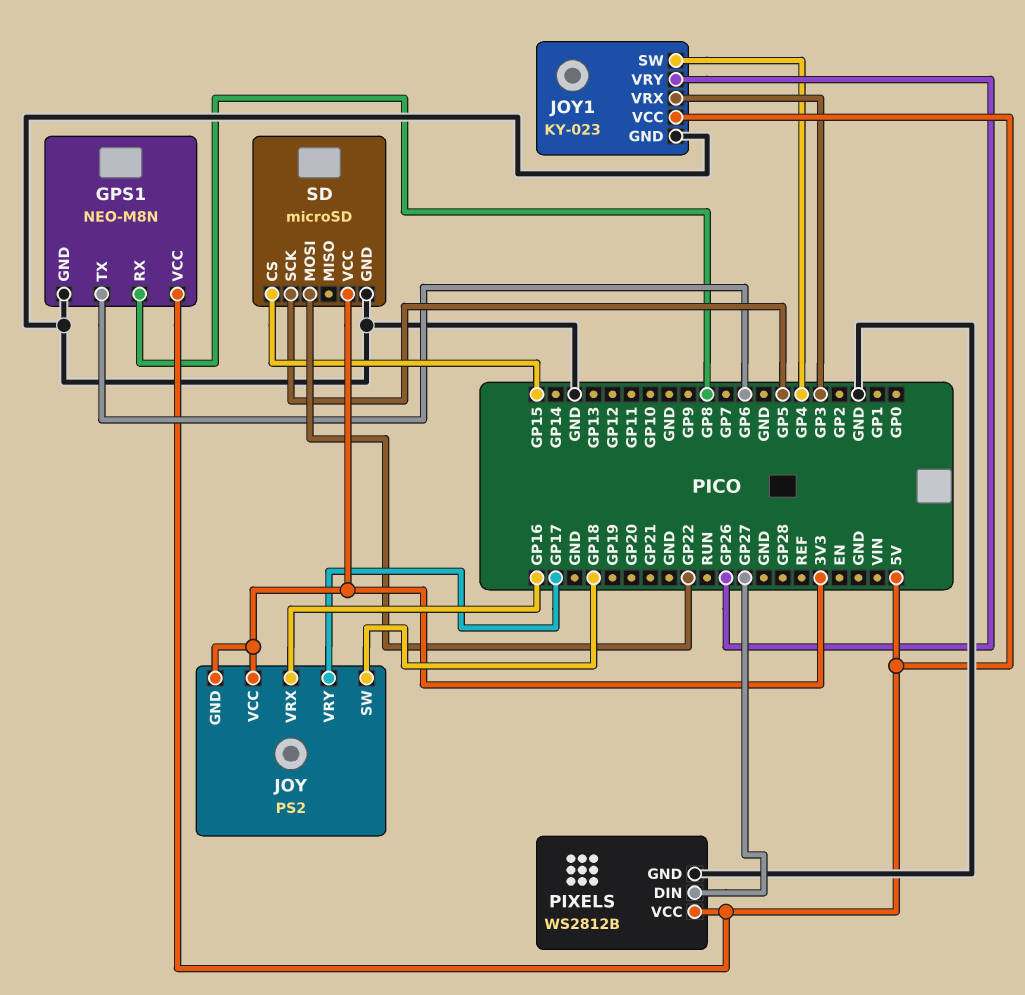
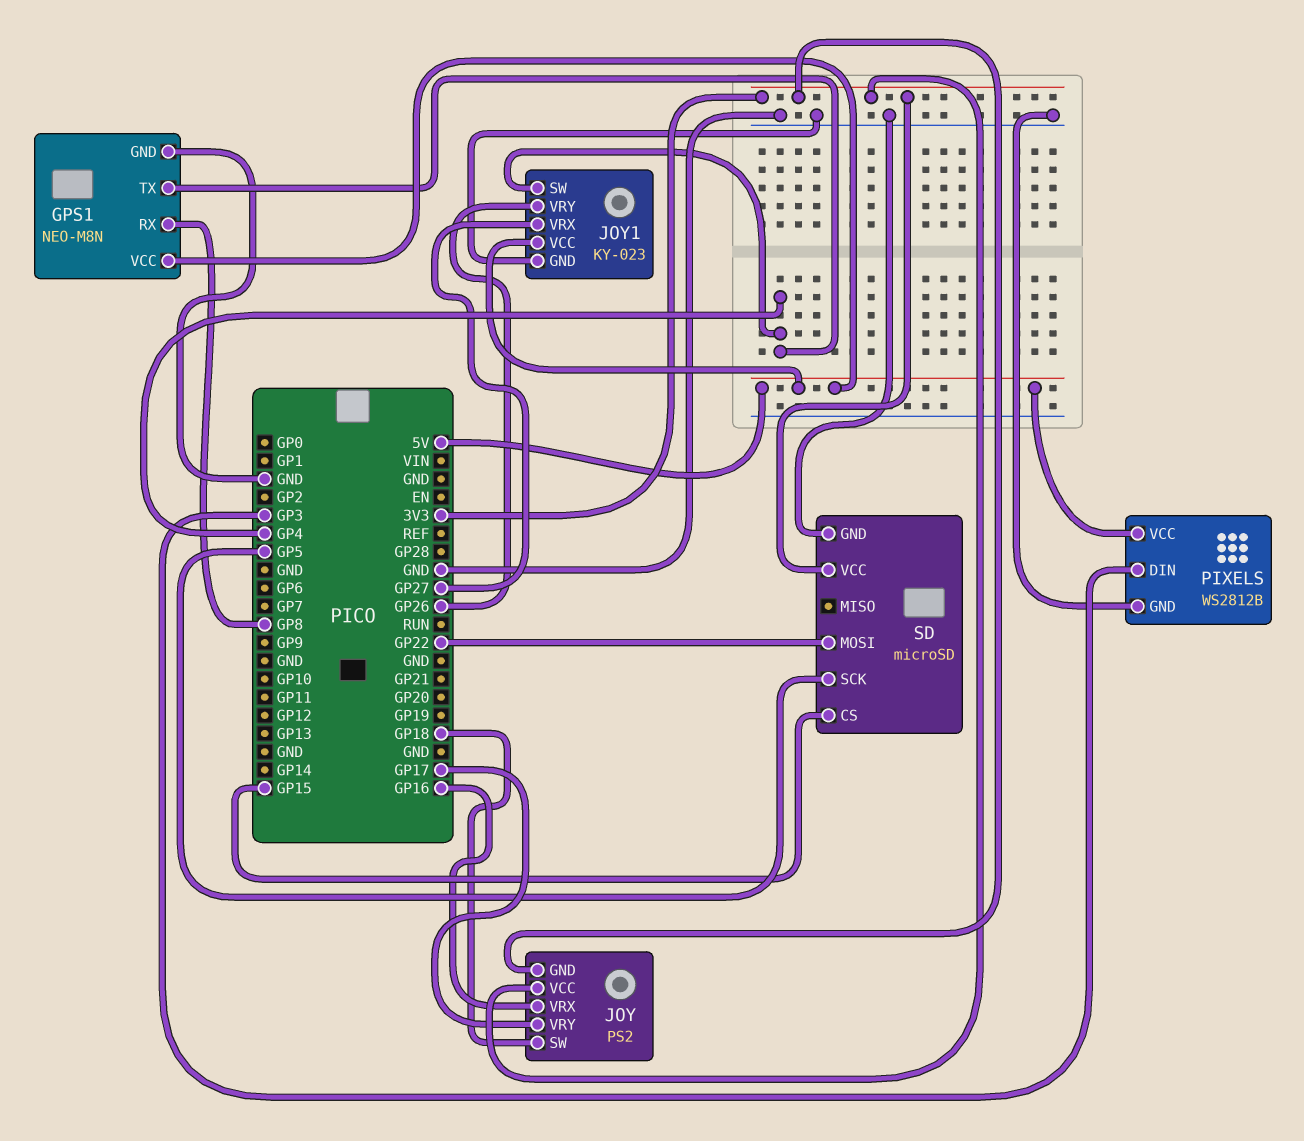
GPS1 pin TX: GP6 -> GP4
JOY1 pin VRX: GP3 -> GP27
PIXELS pin DIN: GP27 -> GP3

